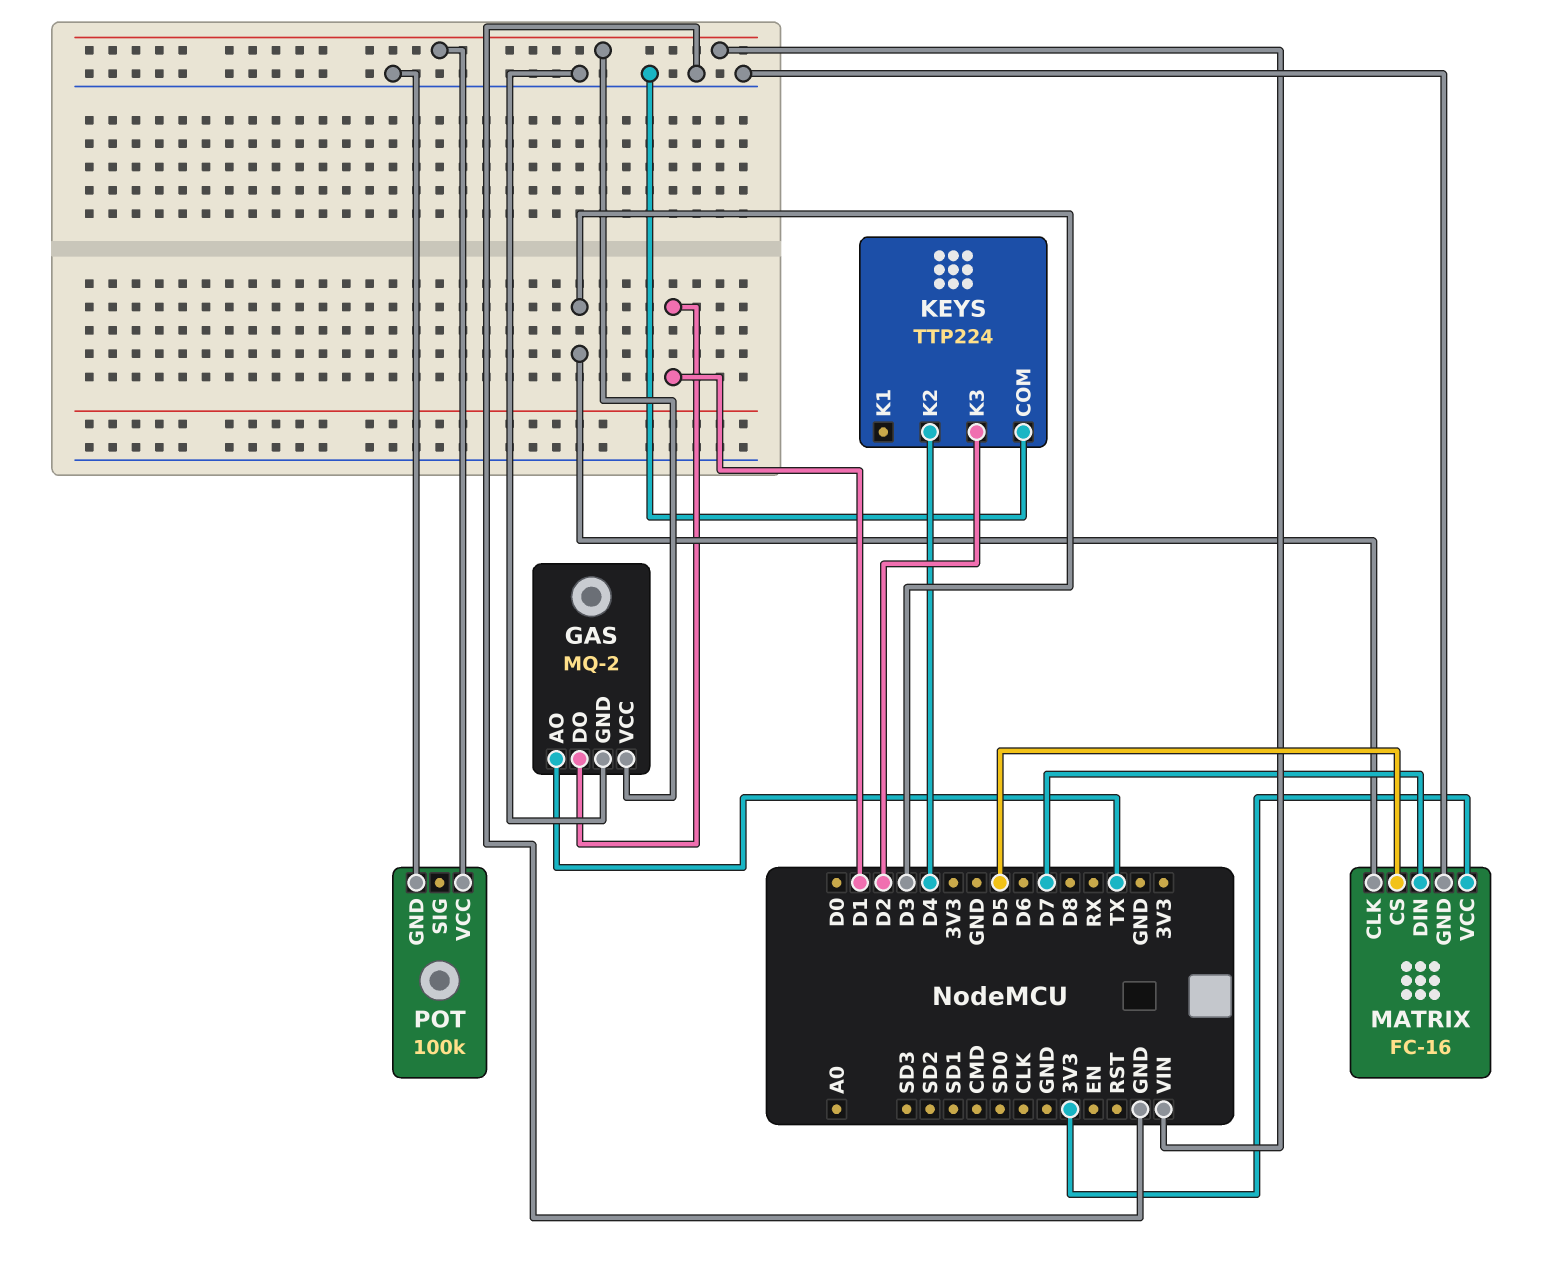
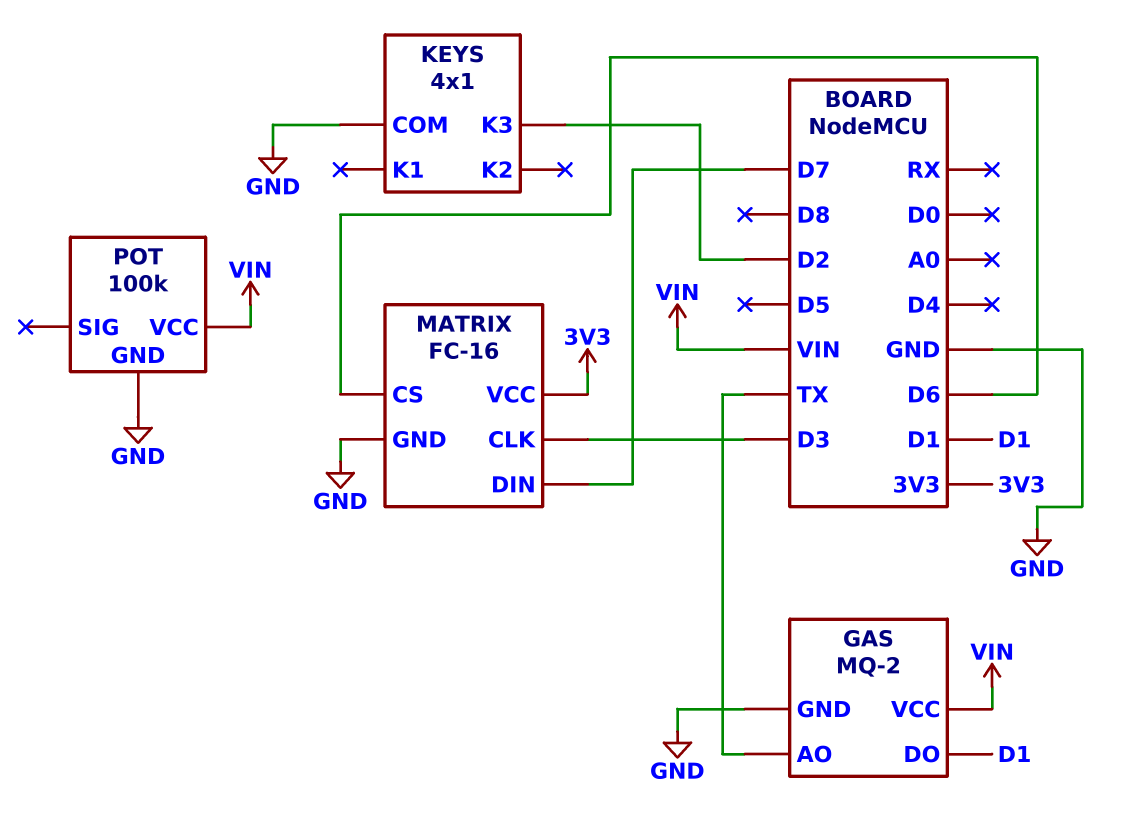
KEYS: TTP224 -> 4x1
KEYS pin K2: D4 -> none
MATRIX pin CS: D5 -> D6

